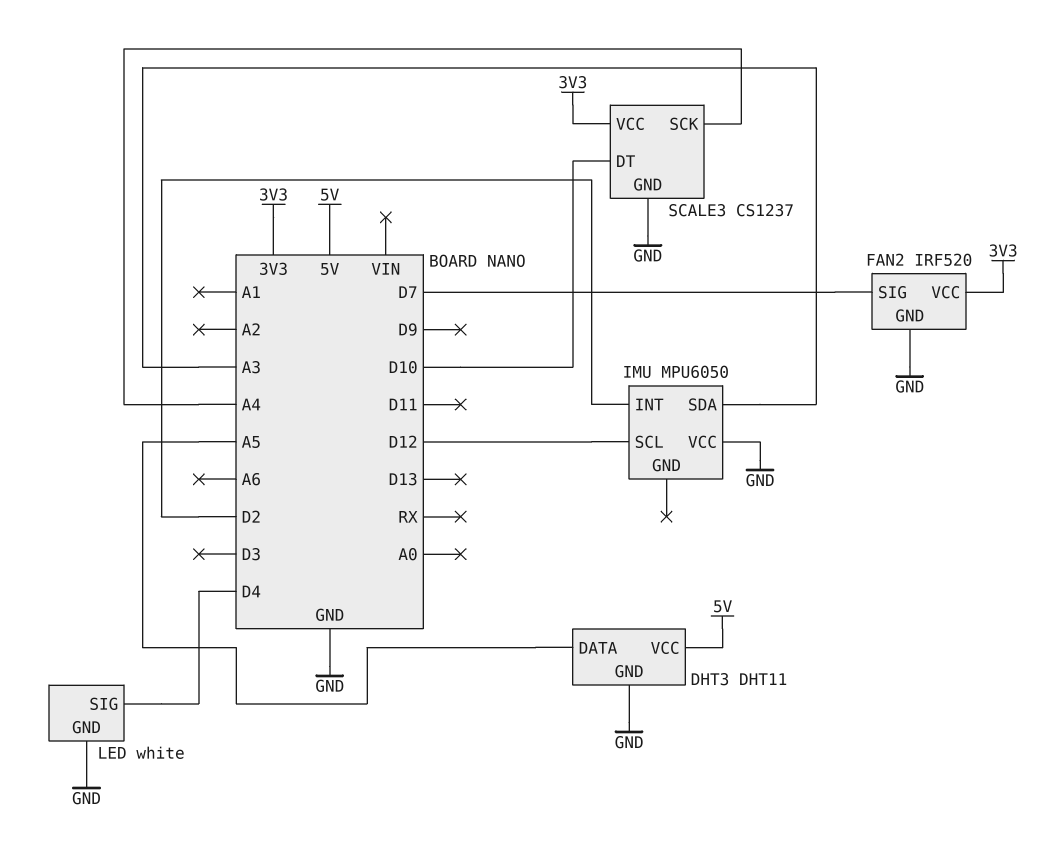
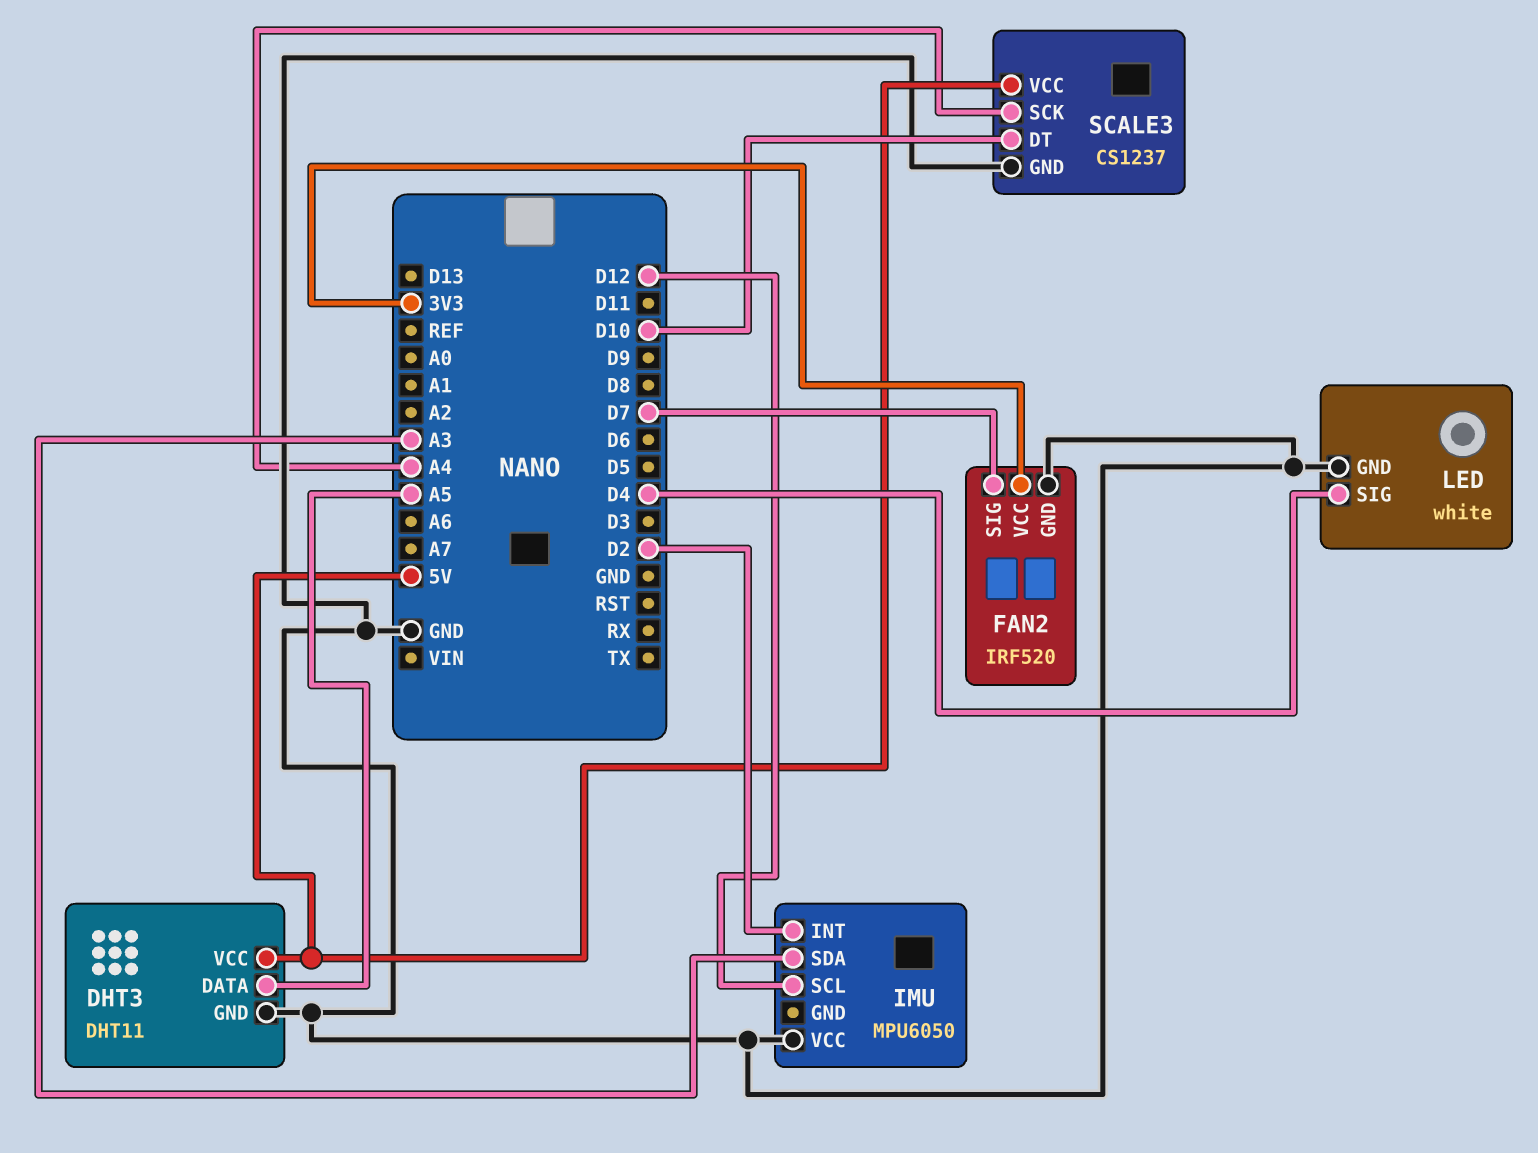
SCALE3 pin VCC: 3V3 -> 5V

